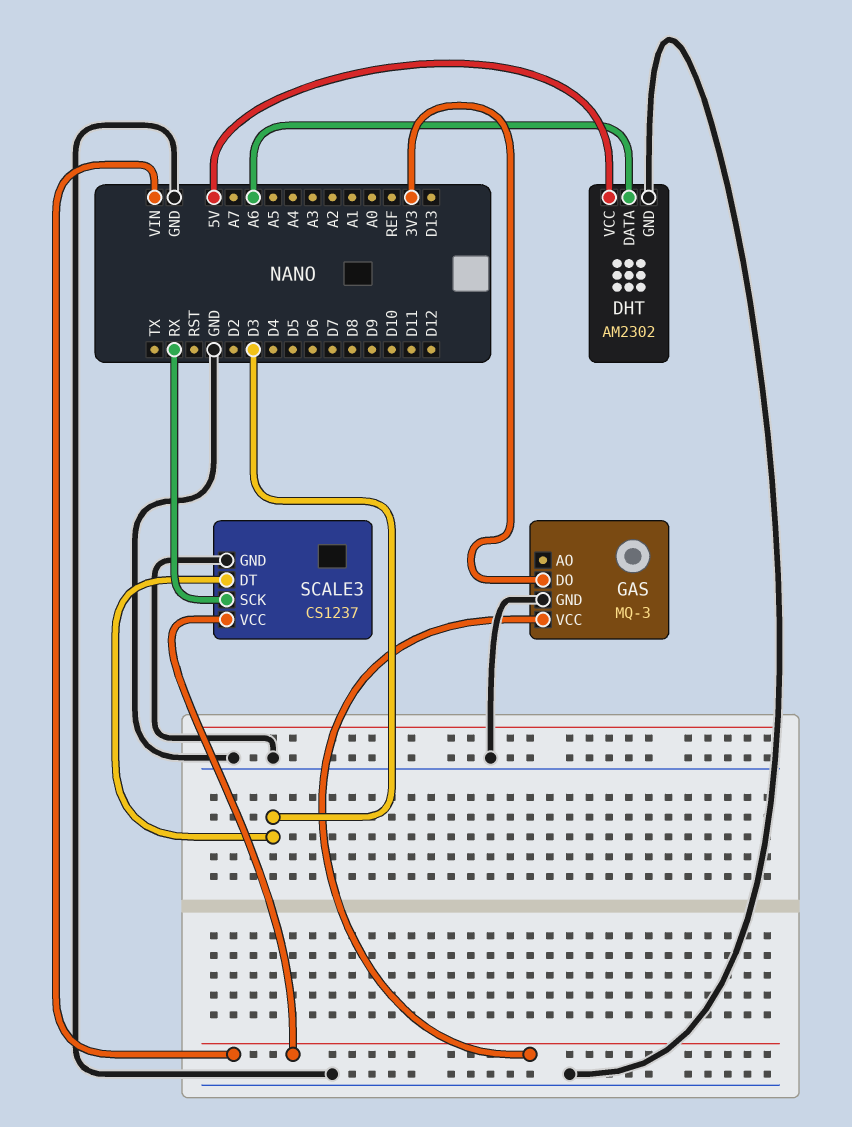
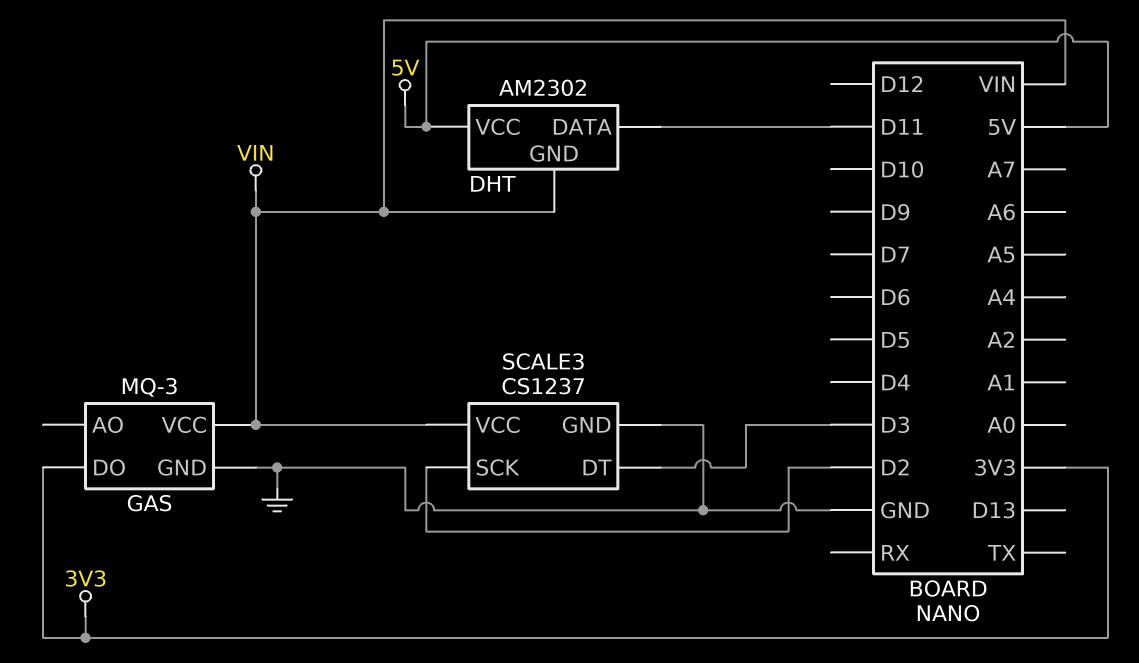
DHT pin DATA: A6 -> D11
DHT pin GND: GND -> VIN
SCALE3 pin SCK: RX -> D2

